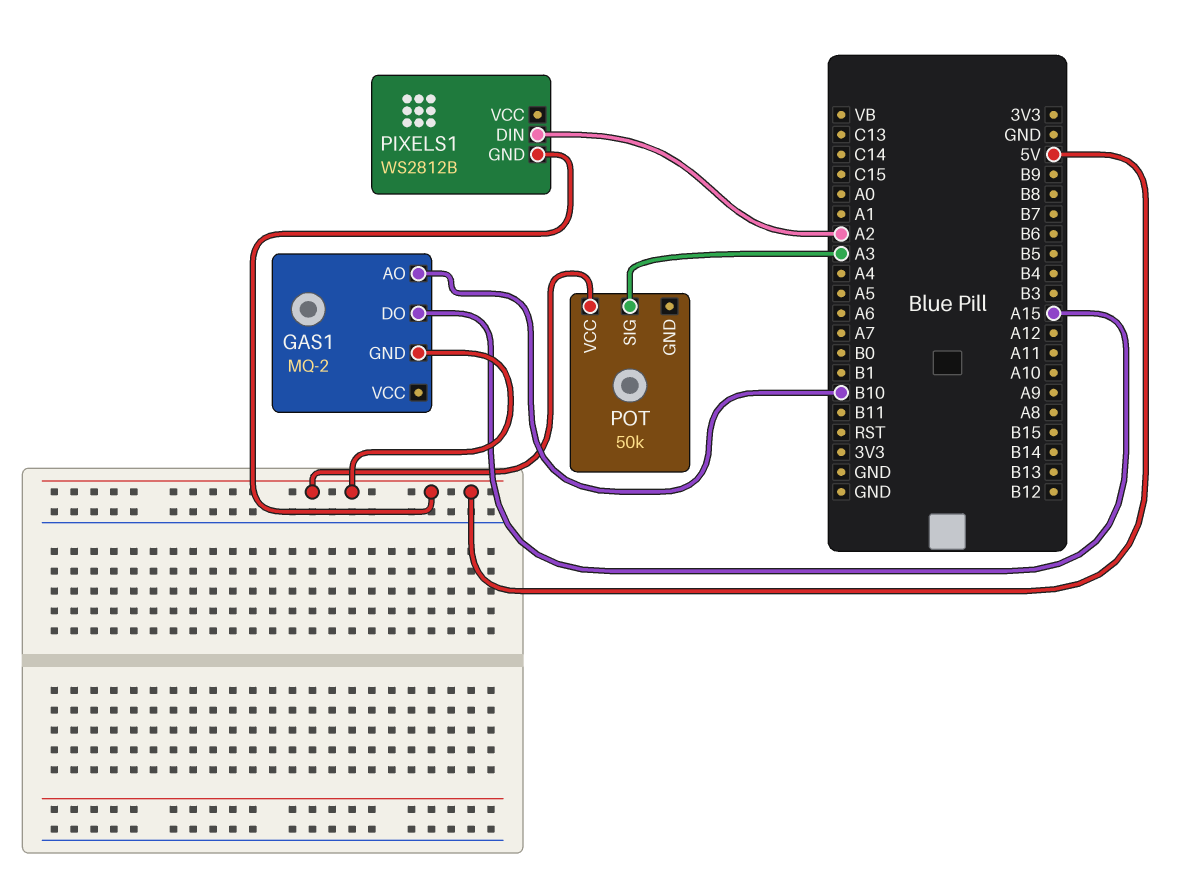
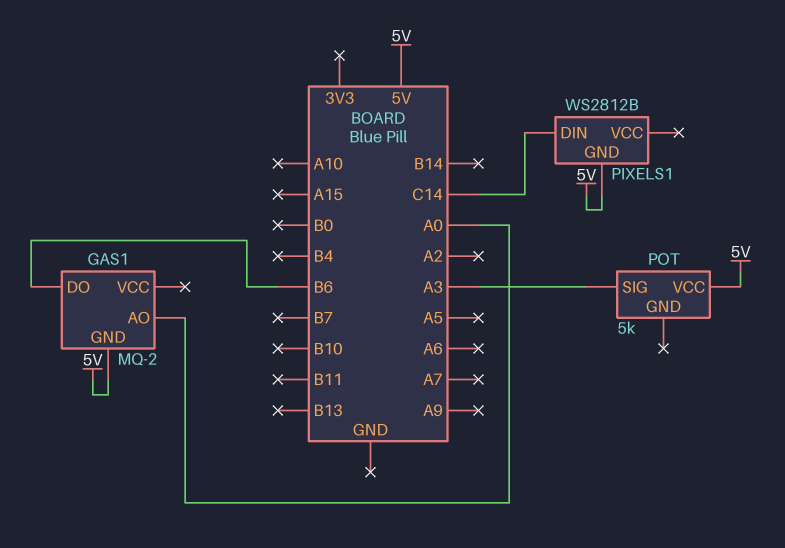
GAS1 pin AO: B10 -> A0
GAS1 pin DO: A15 -> B6
PIXELS1 pin DIN: A2 -> C14
POT: 50k -> 5k

